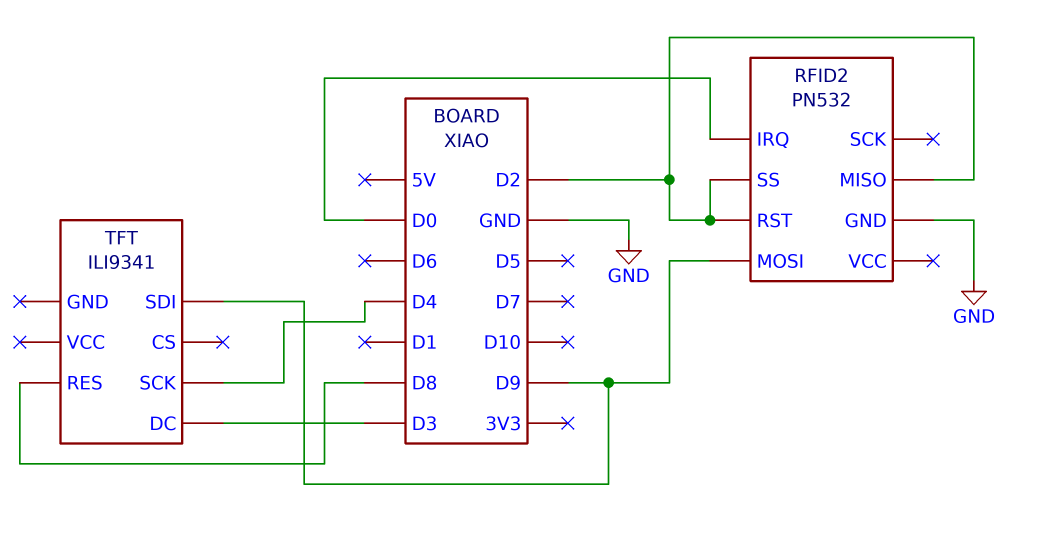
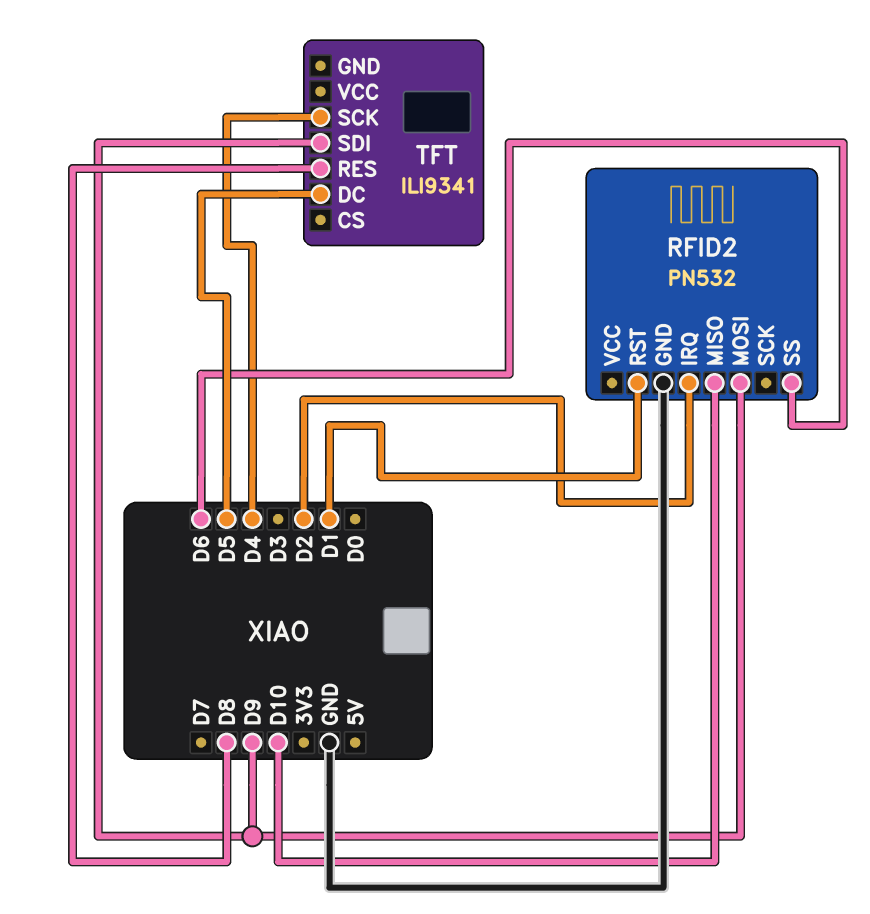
RFID2 pin IRQ: D0 -> D2
RFID2 pin MISO: D2 -> D10
RFID2 pin RST: D2 -> D1
RFID2 pin SS: D2 -> D6
TFT pin DC: D3 -> D5

